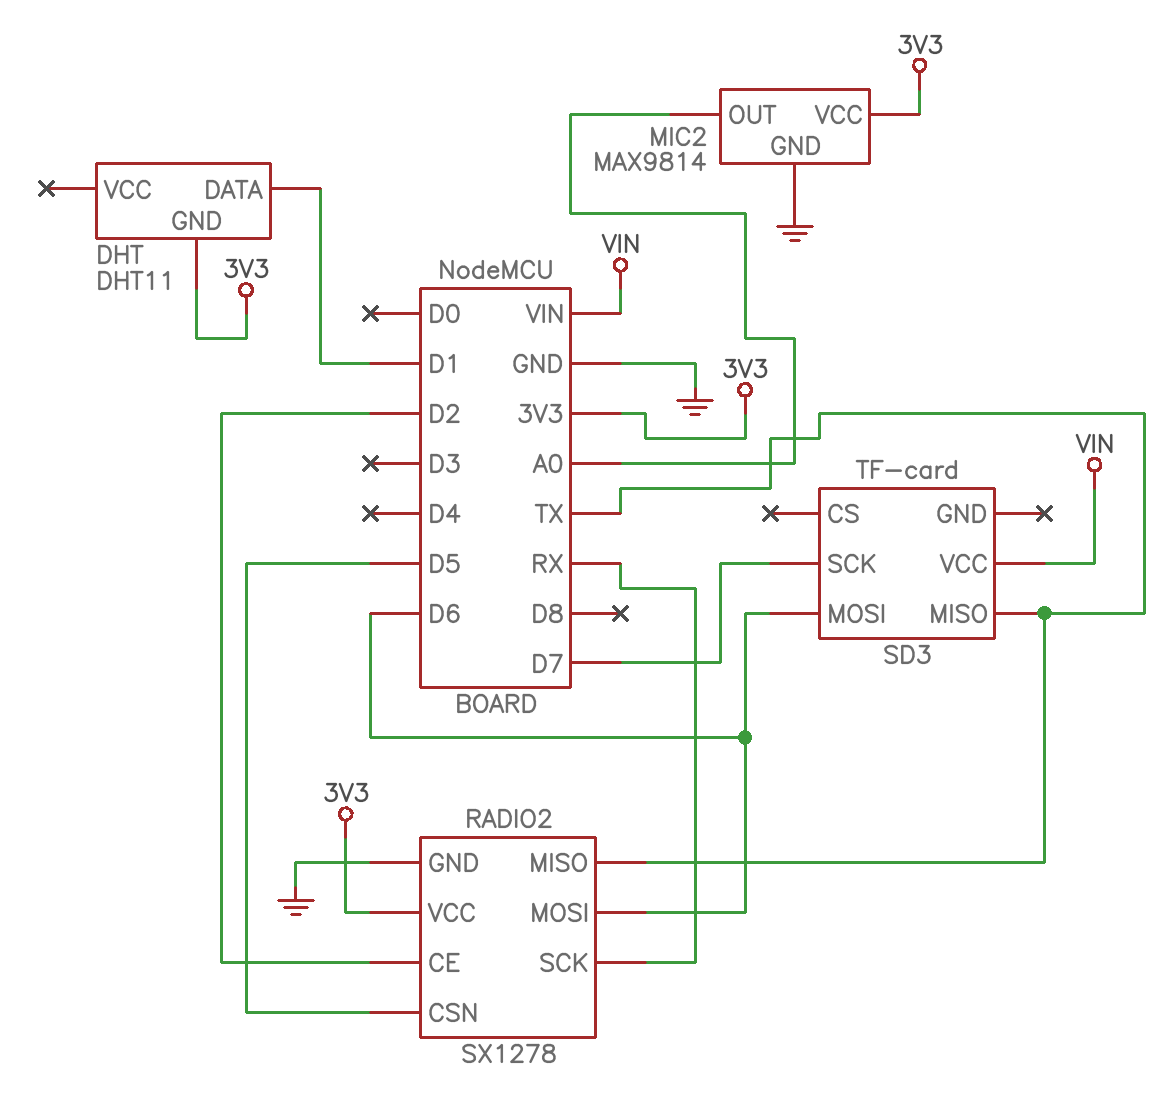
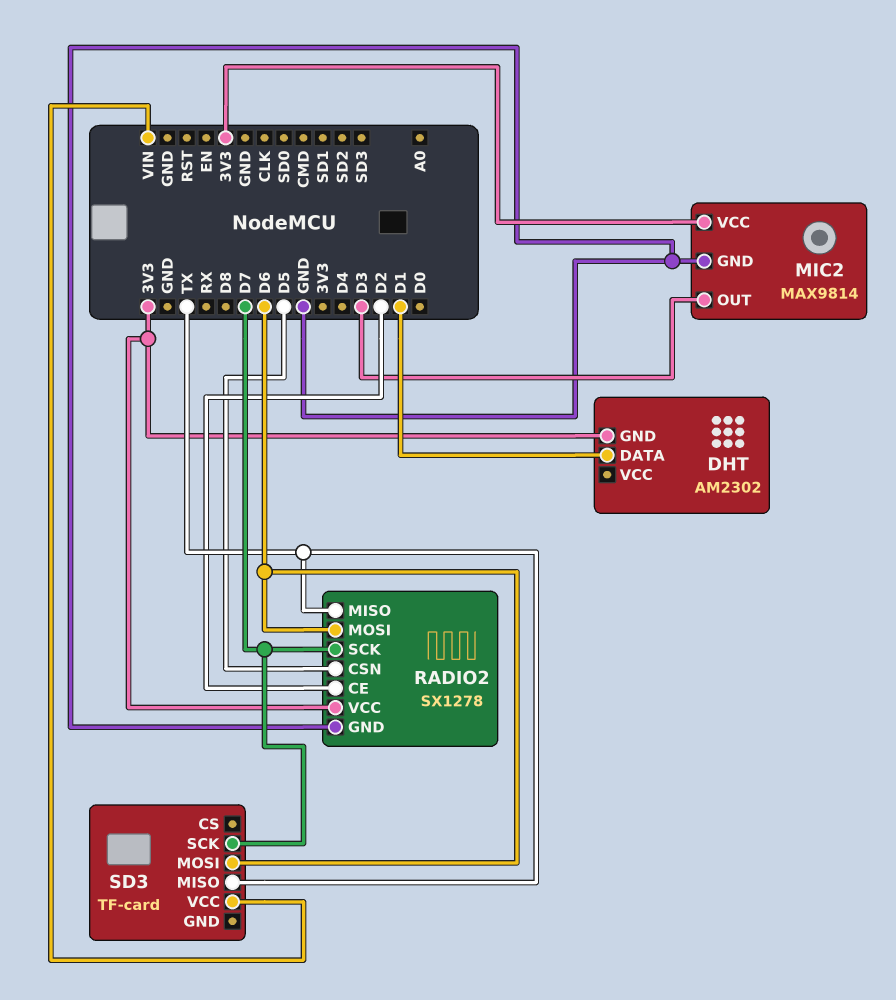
DHT: DHT11 -> AM2302
MIC2 pin OUT: A0 -> D3
RADIO2 pin SCK: RX -> D7

